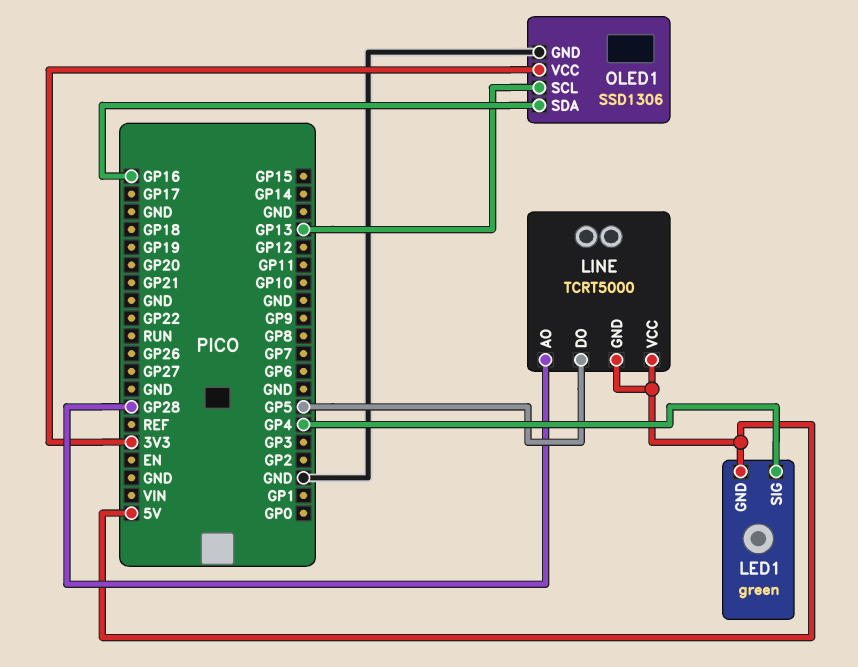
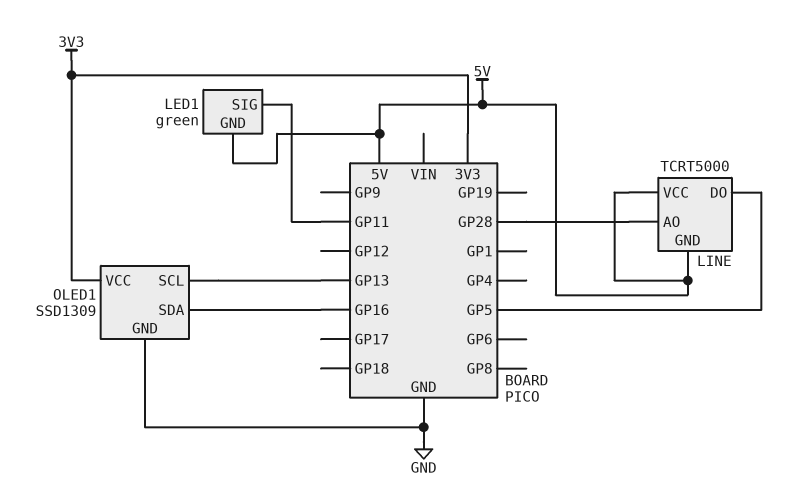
LED1 pin SIG: GP4 -> GP11
OLED1: SSD1306 -> SSD1309

